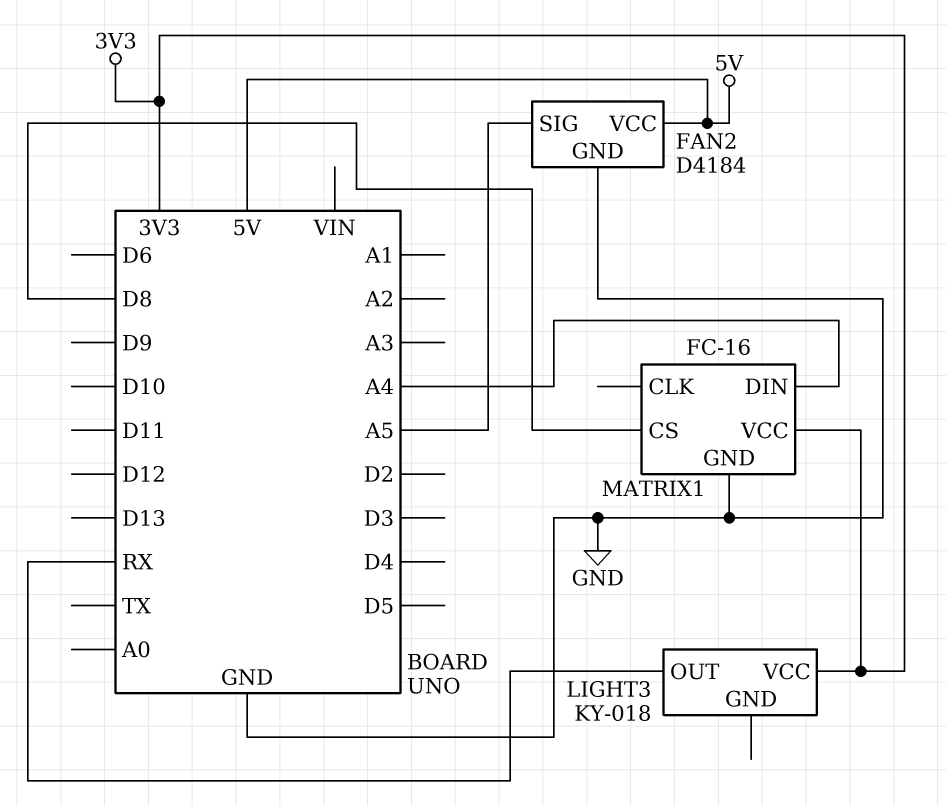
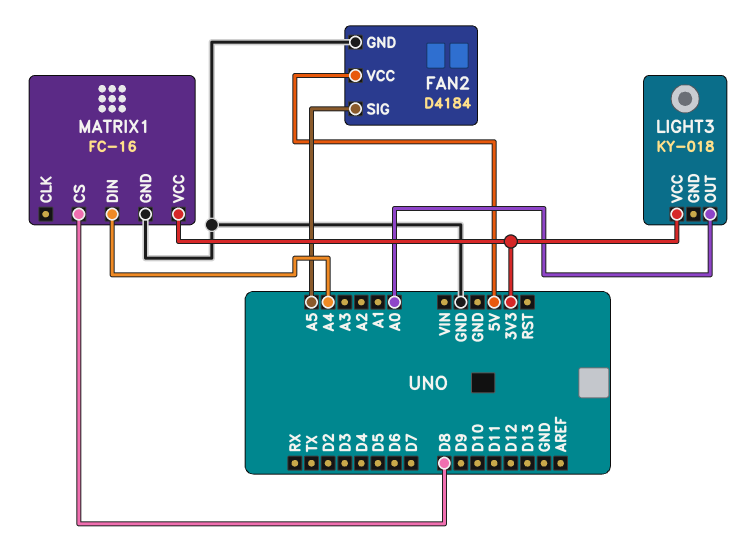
LIGHT3 pin OUT: RX -> A0

